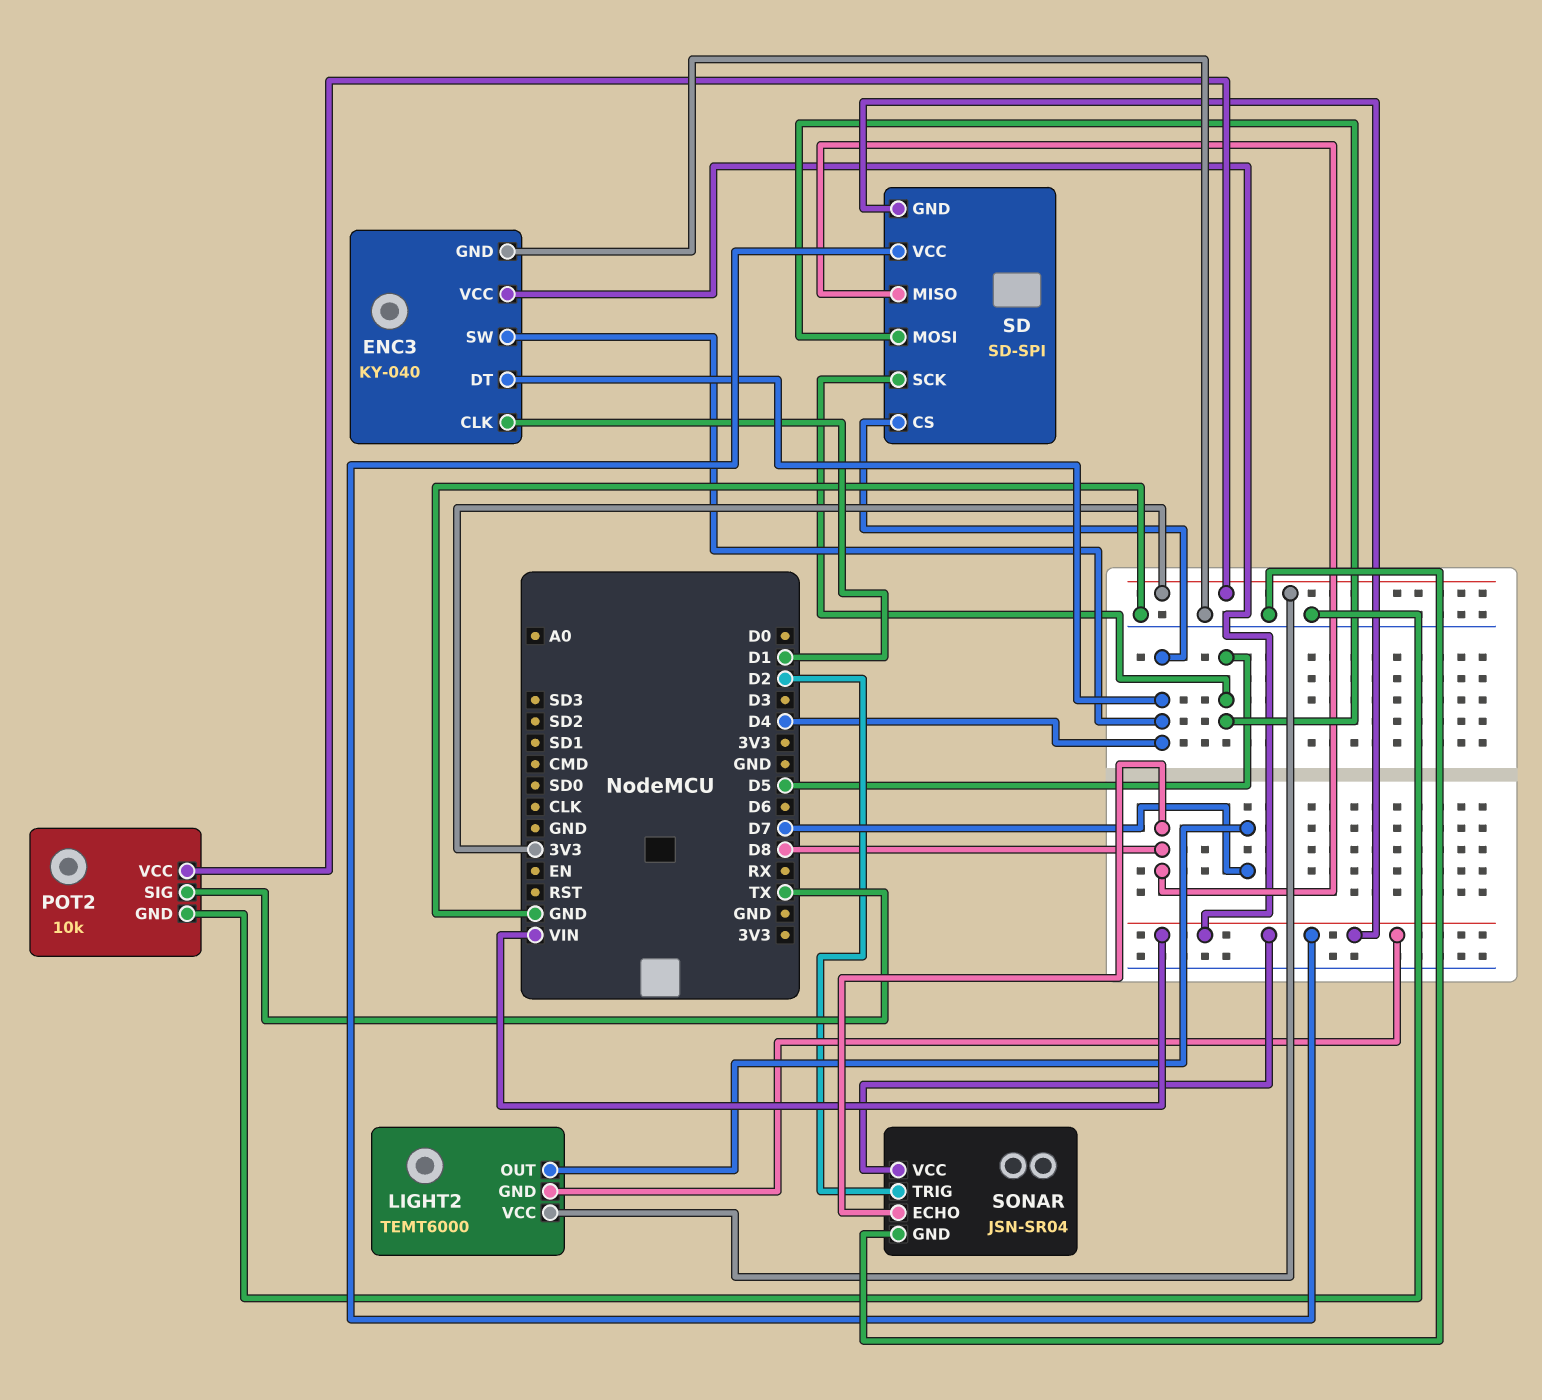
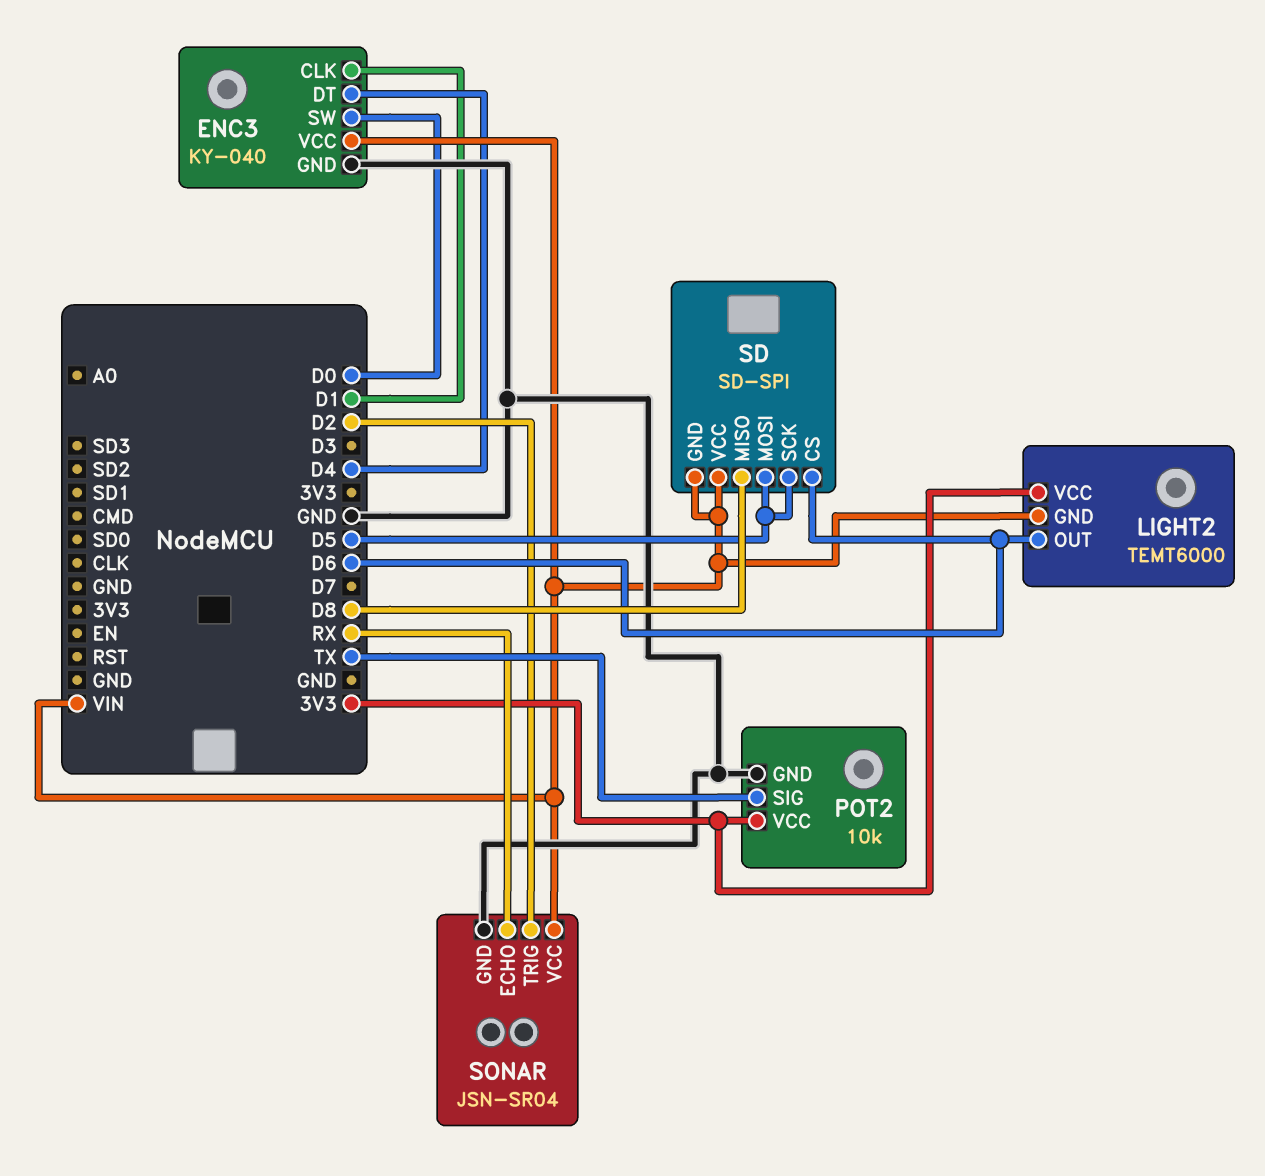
ENC3 pin SW: D4 -> D0
LIGHT2 pin OUT: D7 -> D6
SD pin CS: D4 -> D6
SONAR pin ECHO: D8 -> RX

